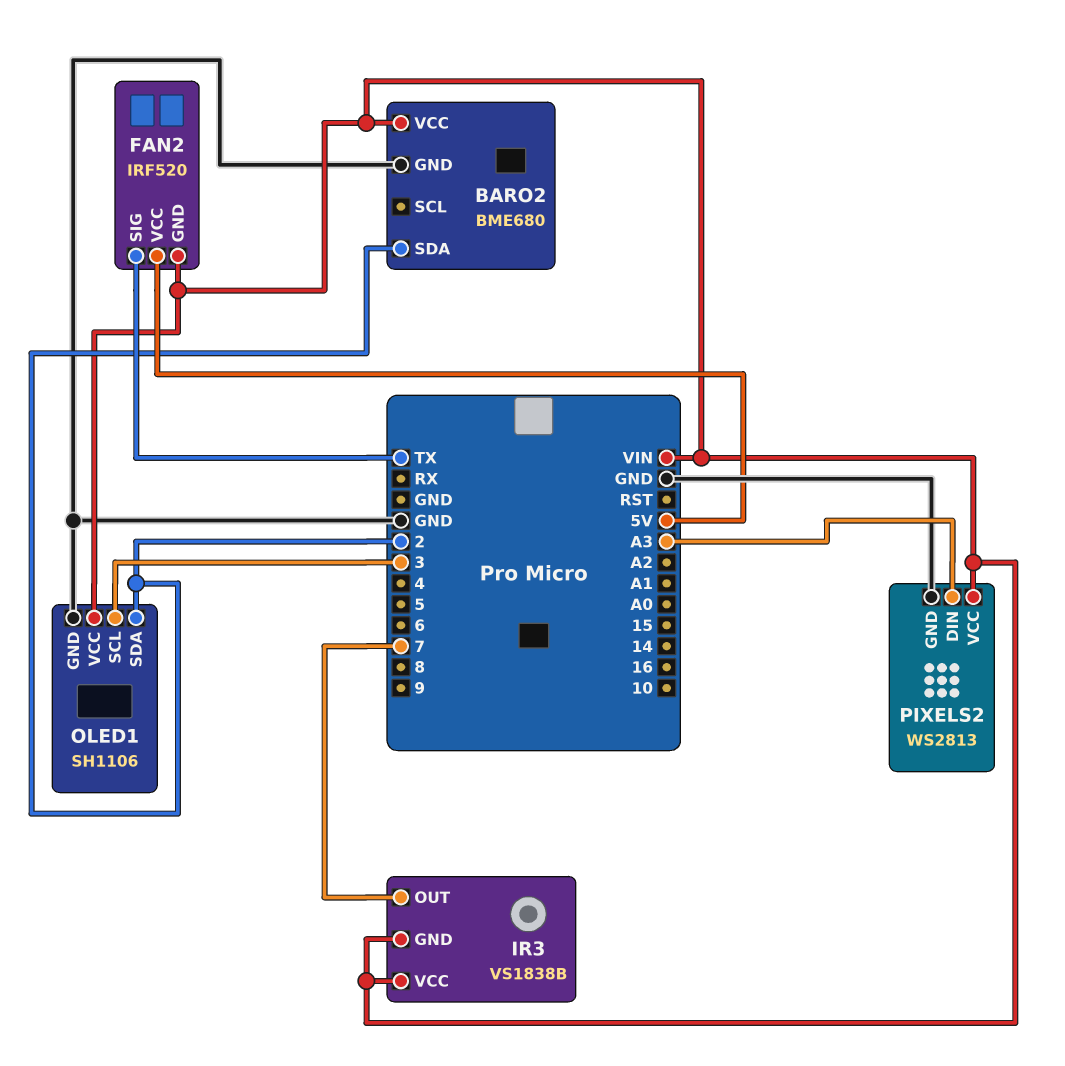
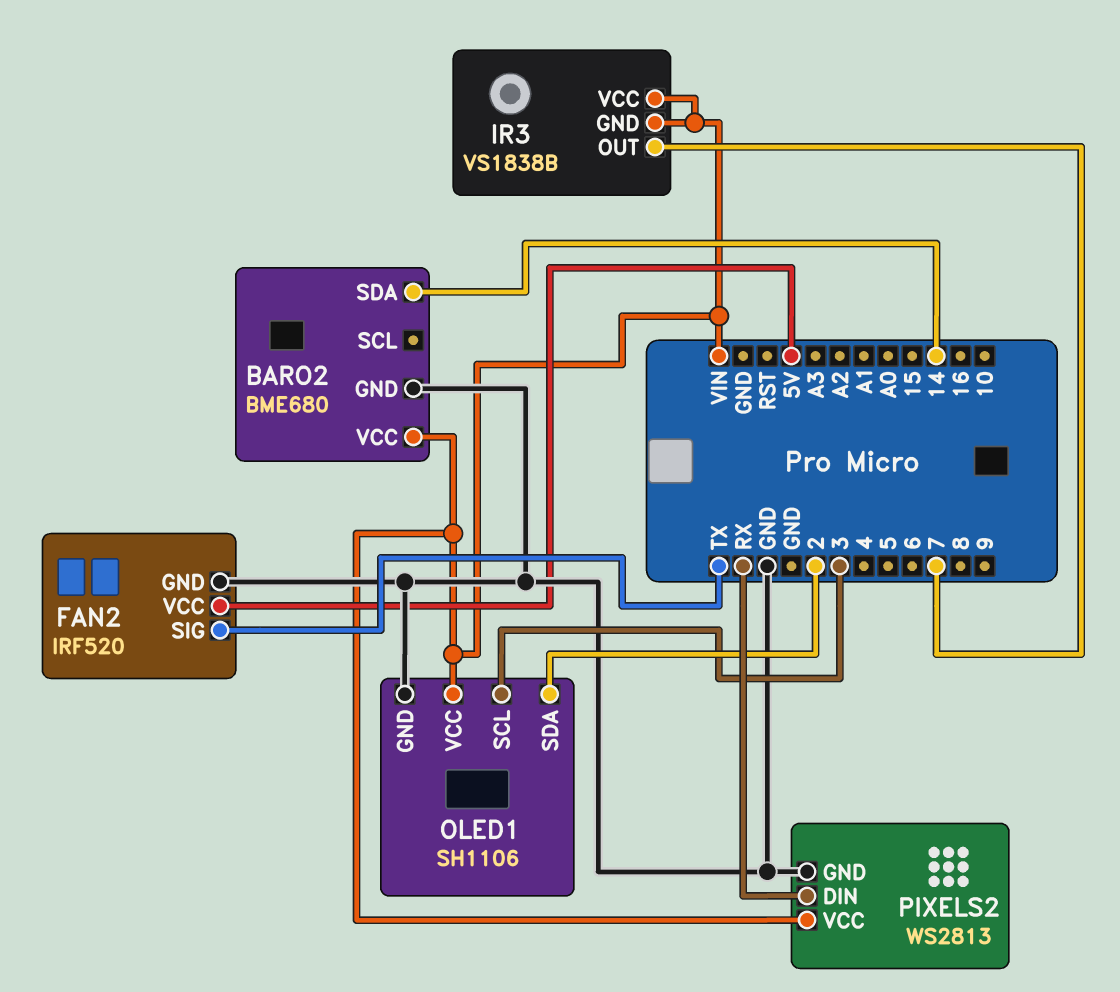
BARO2 pin SDA: 2 -> 14
FAN2 pin GND: VIN -> GND
PIXELS2 pin DIN: A3 -> RX

